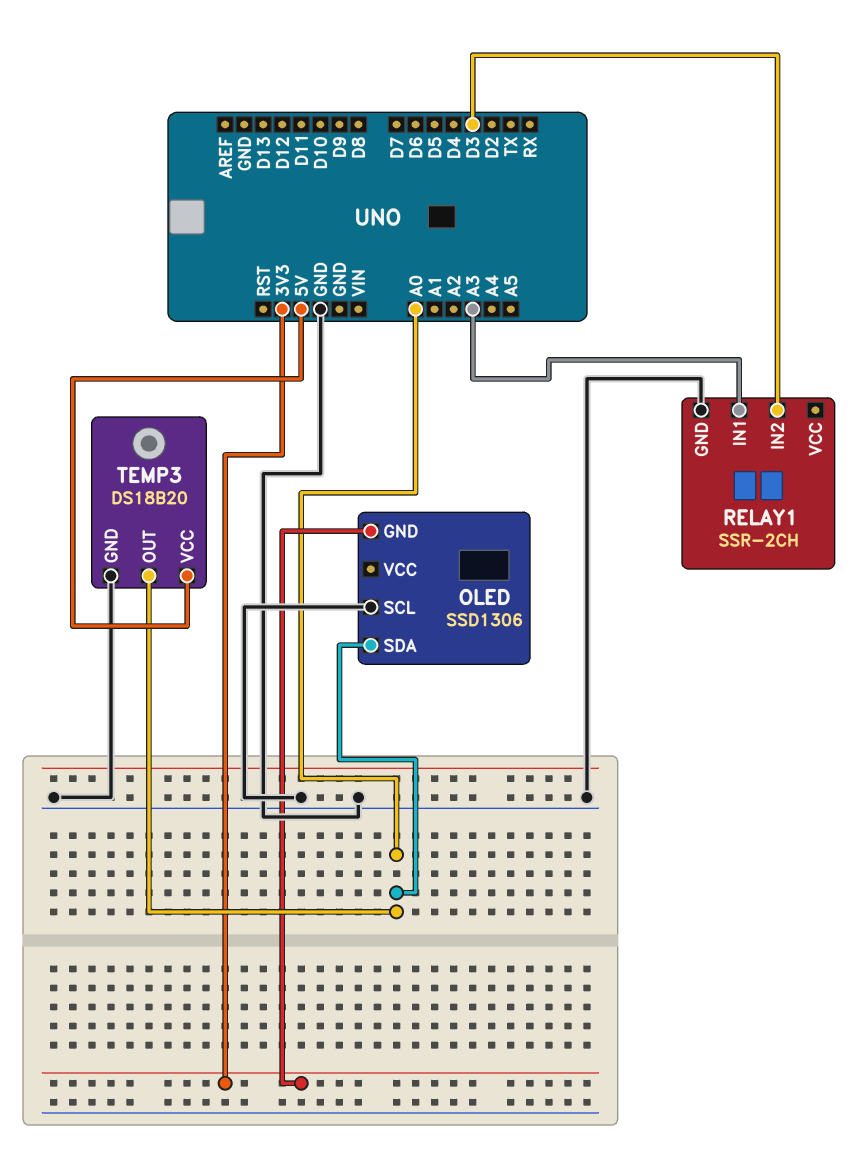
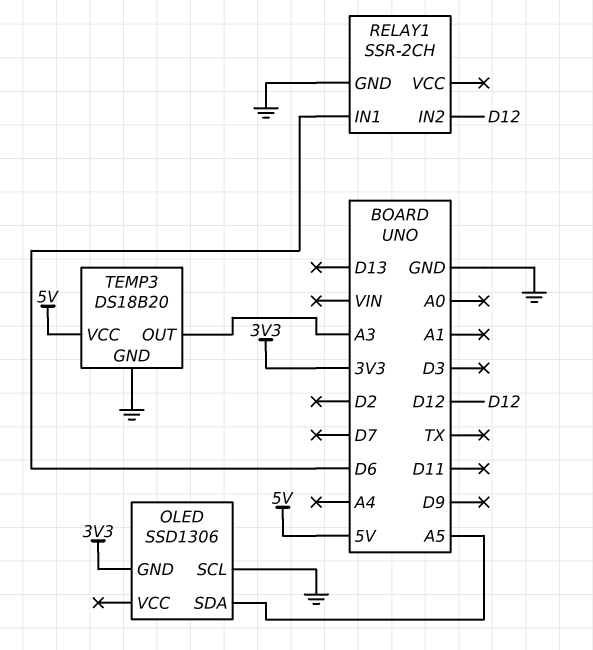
OLED pin SDA: A0 -> A5
RELAY1 pin IN1: A3 -> D6
RELAY1 pin IN2: D3 -> D12
TEMP3 pin OUT: A0 -> A3

